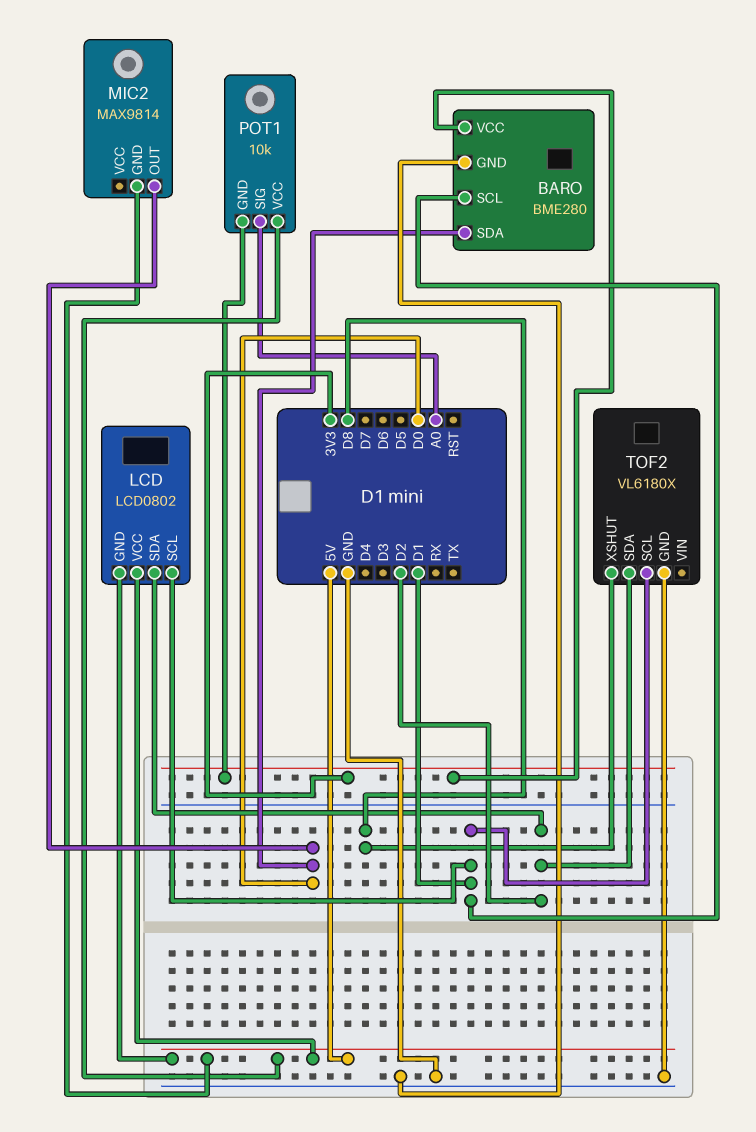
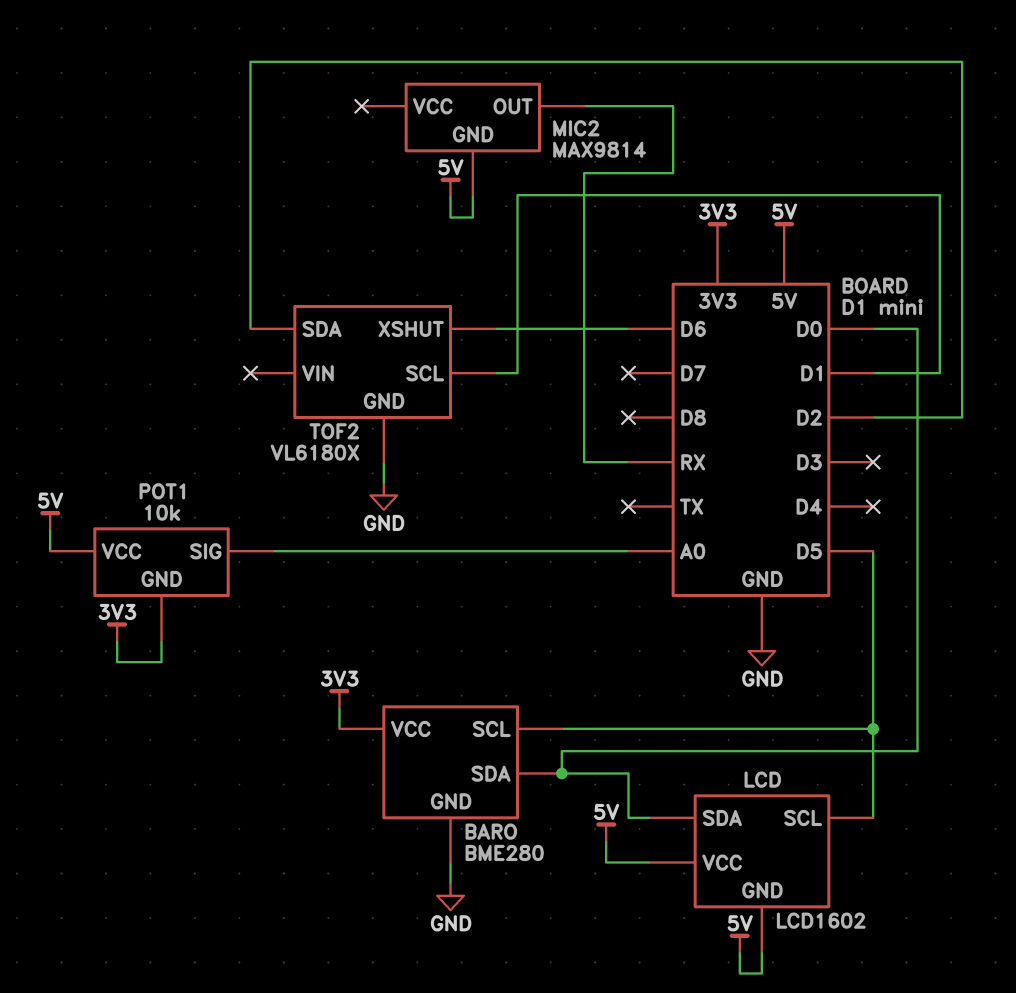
BARO pin SCL: D1 -> D5
LCD: LCD0802 -> LCD1602
LCD pin SCL: D1 -> D5
LCD pin SDA: D2 -> D0
MIC2 pin OUT: D0 -> RX
TOF2 pin XSHUT: D8 -> D6

